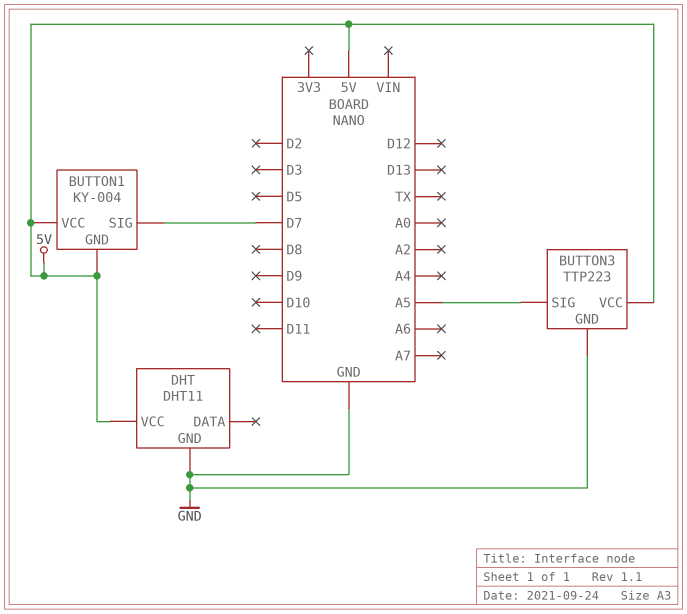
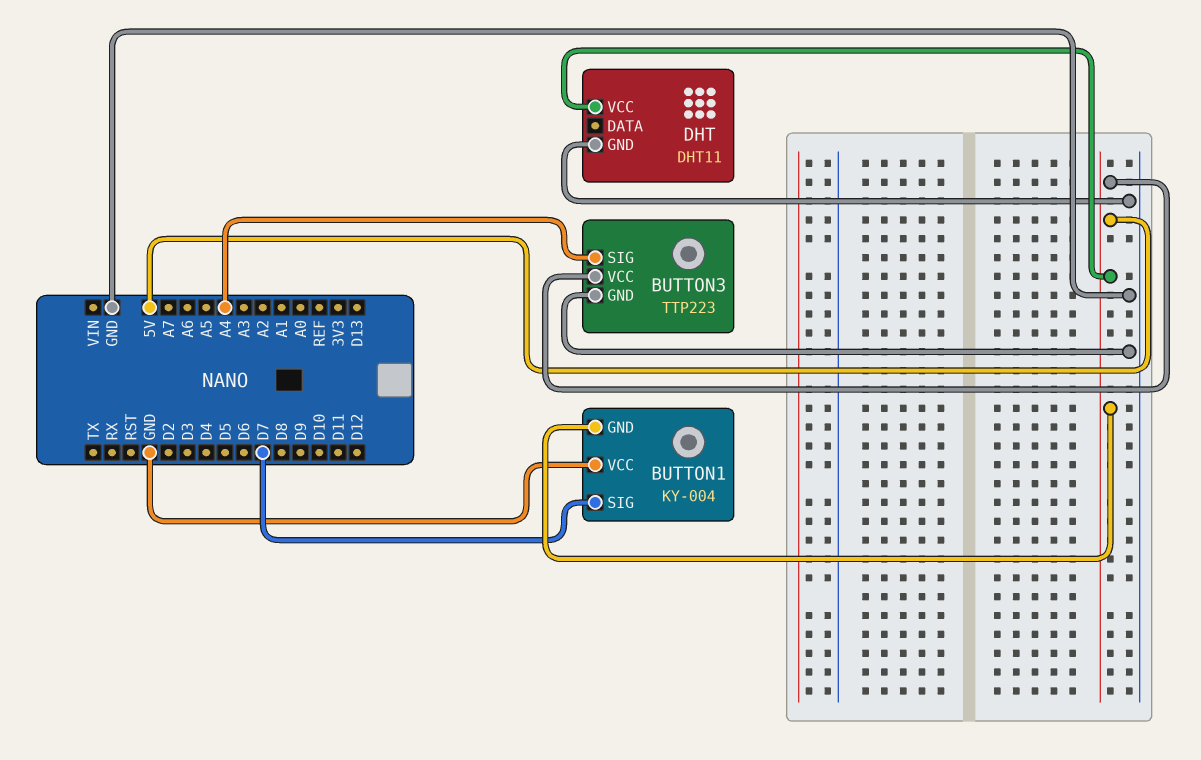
BUTTON1 pin VCC: 5V -> GND
BUTTON3 pin SIG: A5 -> A4

